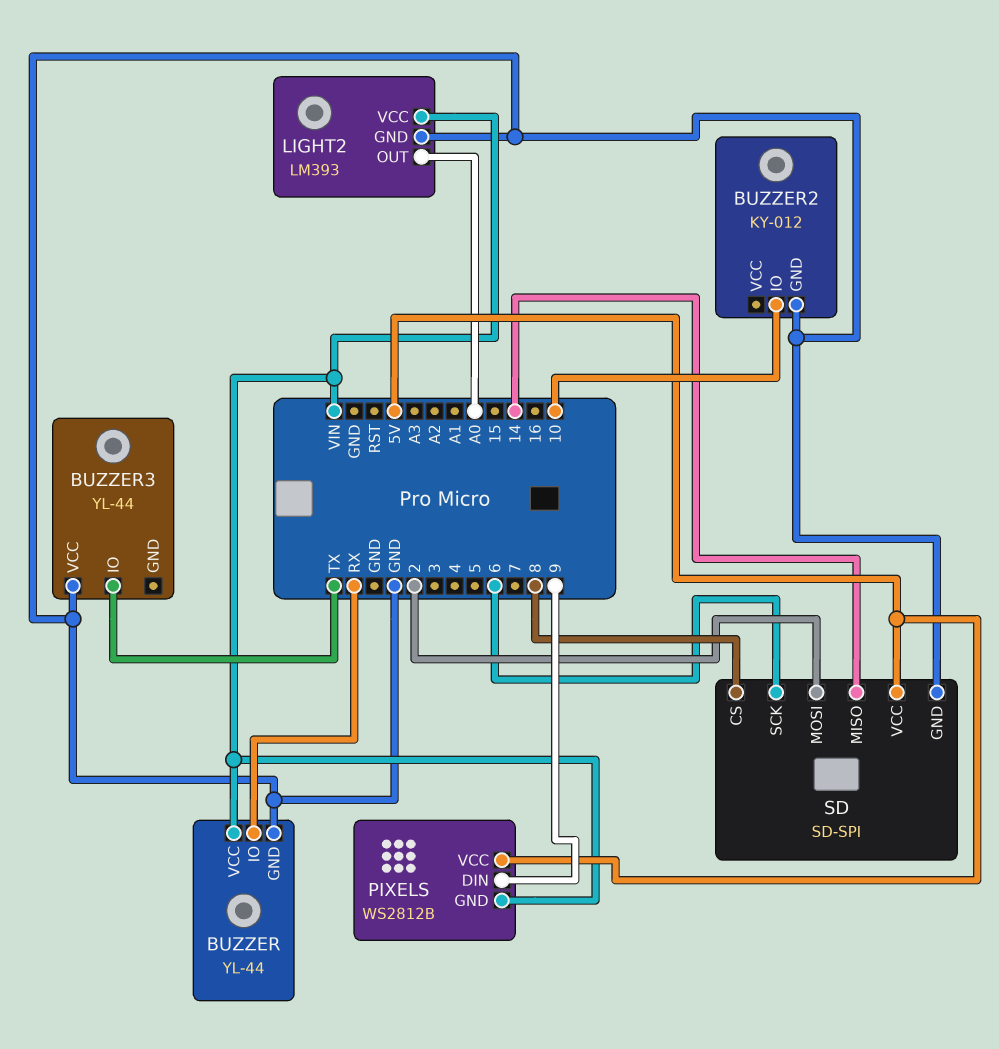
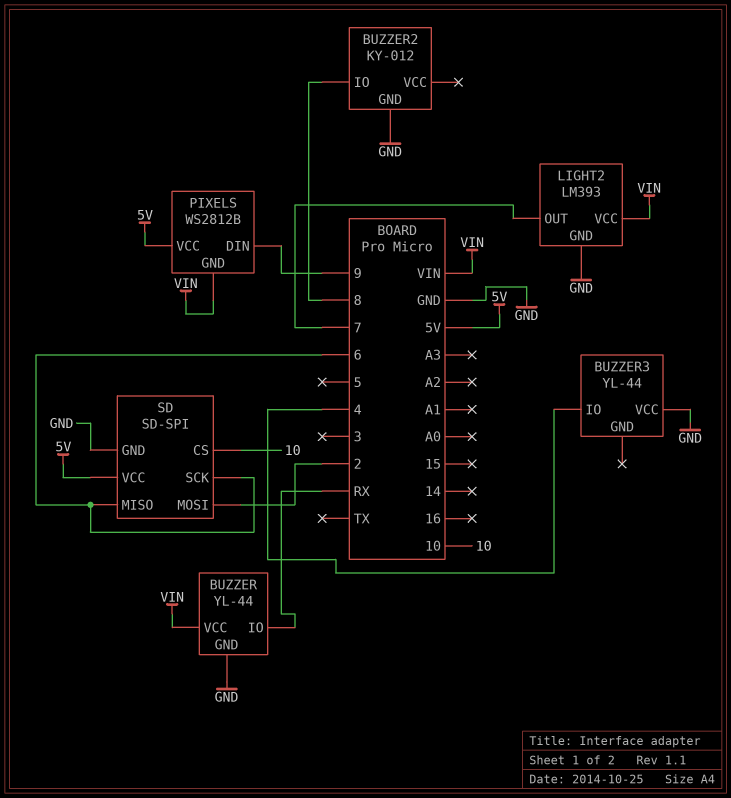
BUZZER2 pin IO: 10 -> 8
BUZZER3 pin IO: TX -> 4
LIGHT2 pin OUT: A0 -> 7
SD pin CS: 8 -> 10
SD pin MISO: 14 -> 6

